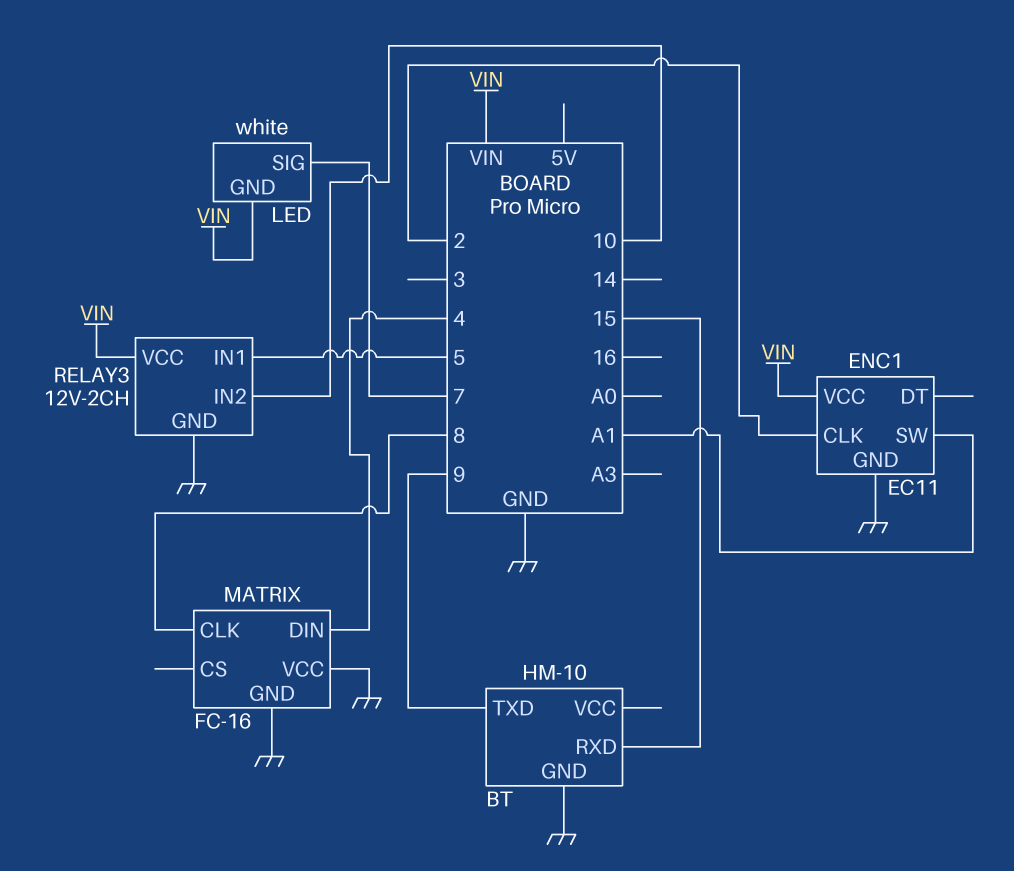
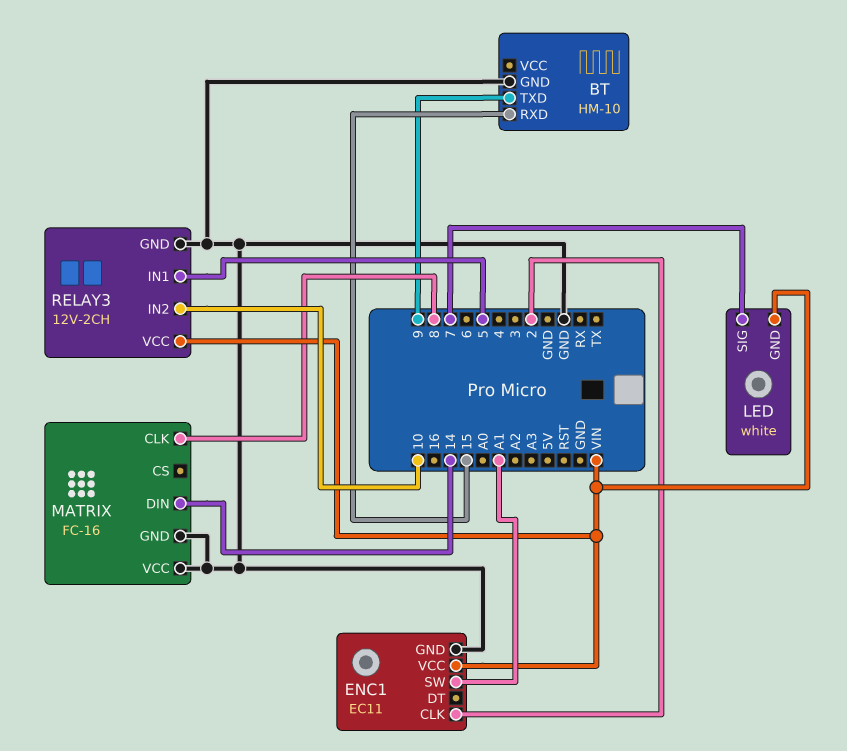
MATRIX pin DIN: 4 -> 14

